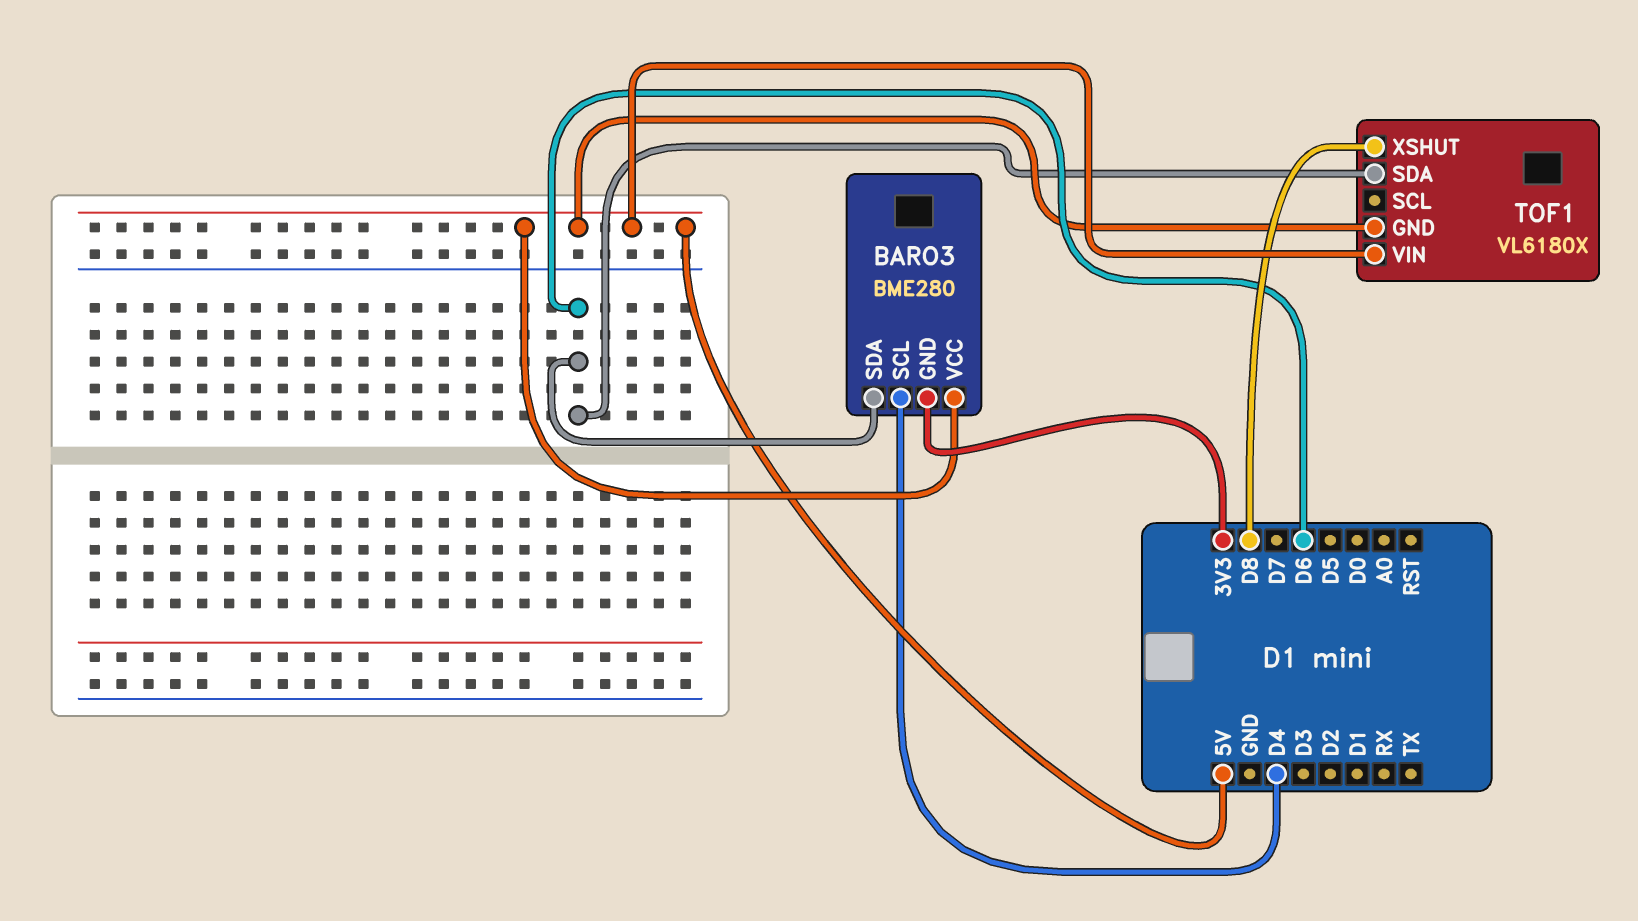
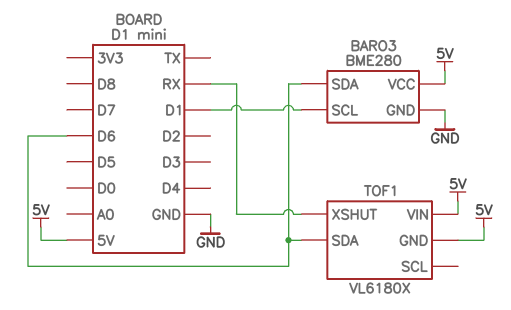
BARO3 pin GND: 3V3 -> GND
BARO3 pin SCL: D4 -> D1
TOF1 pin XSHUT: D8 -> RX

